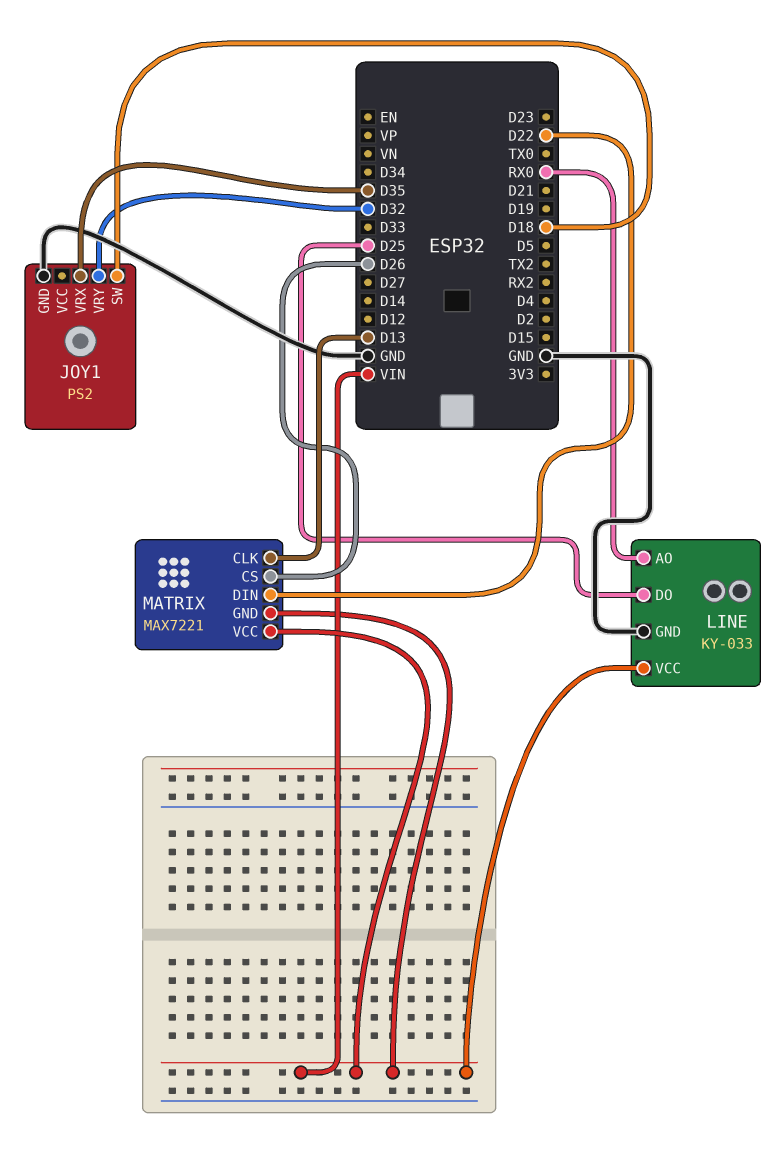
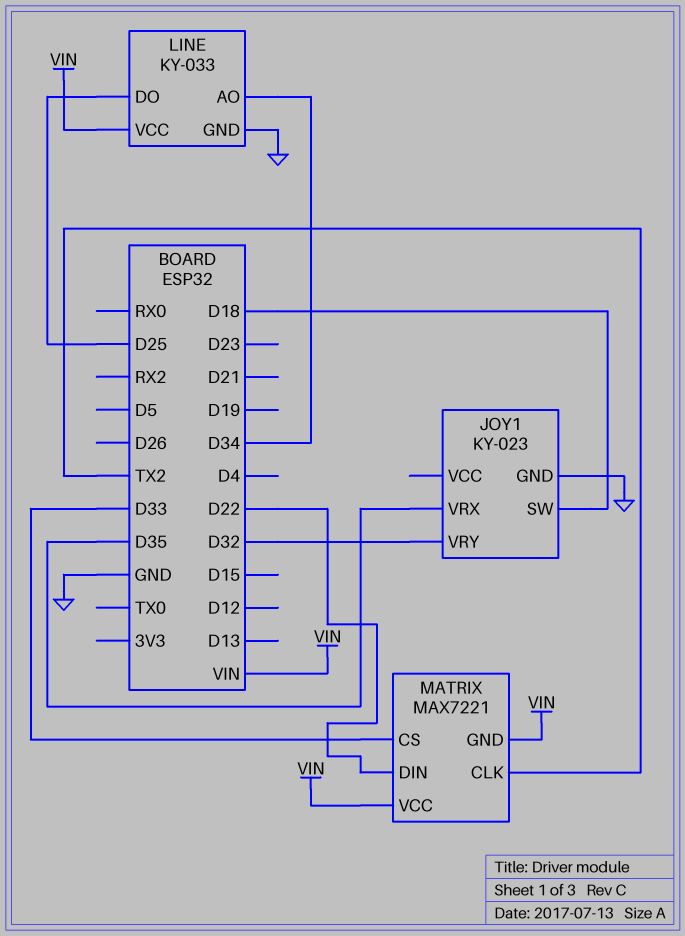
JOY1: PS2 -> KY-023
LINE pin AO: RX0 -> D34
MATRIX pin CLK: D13 -> TX2
MATRIX pin CS: D26 -> D33

